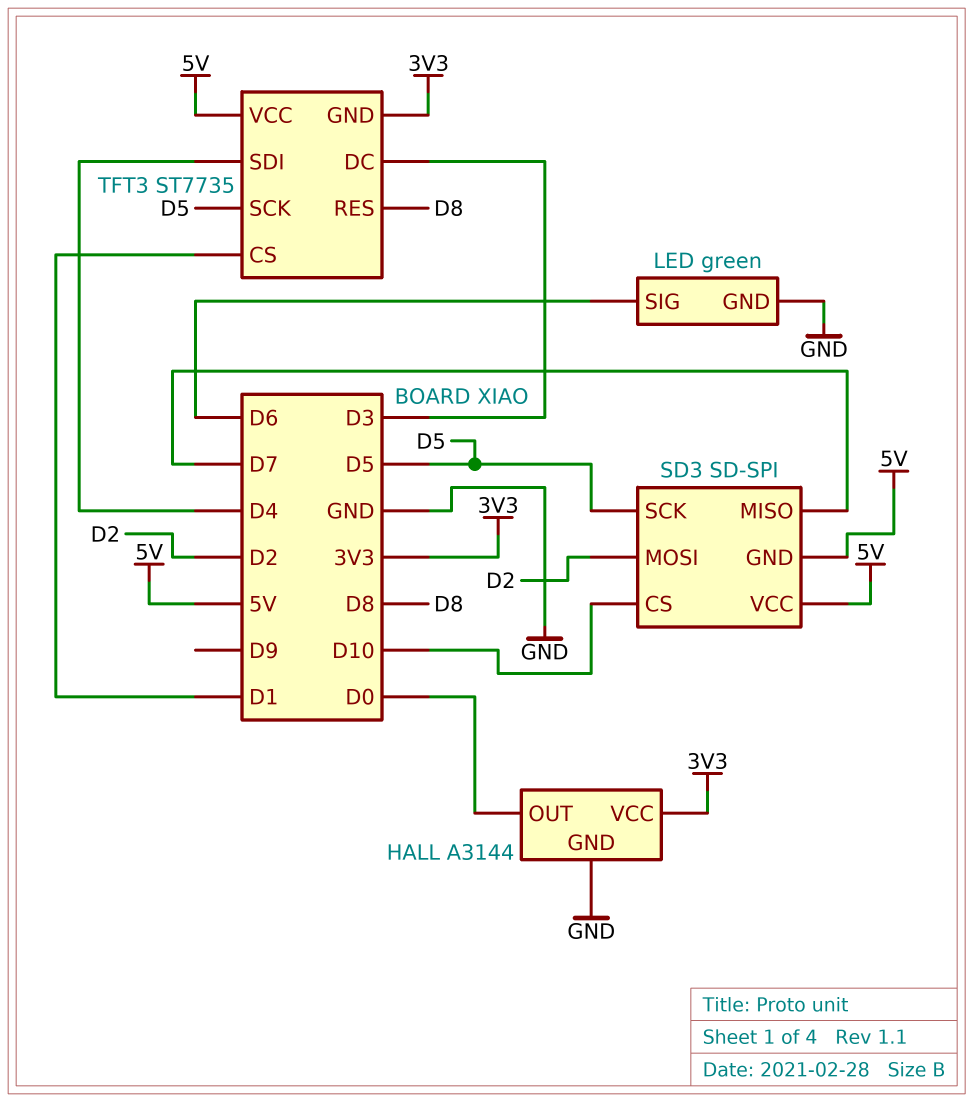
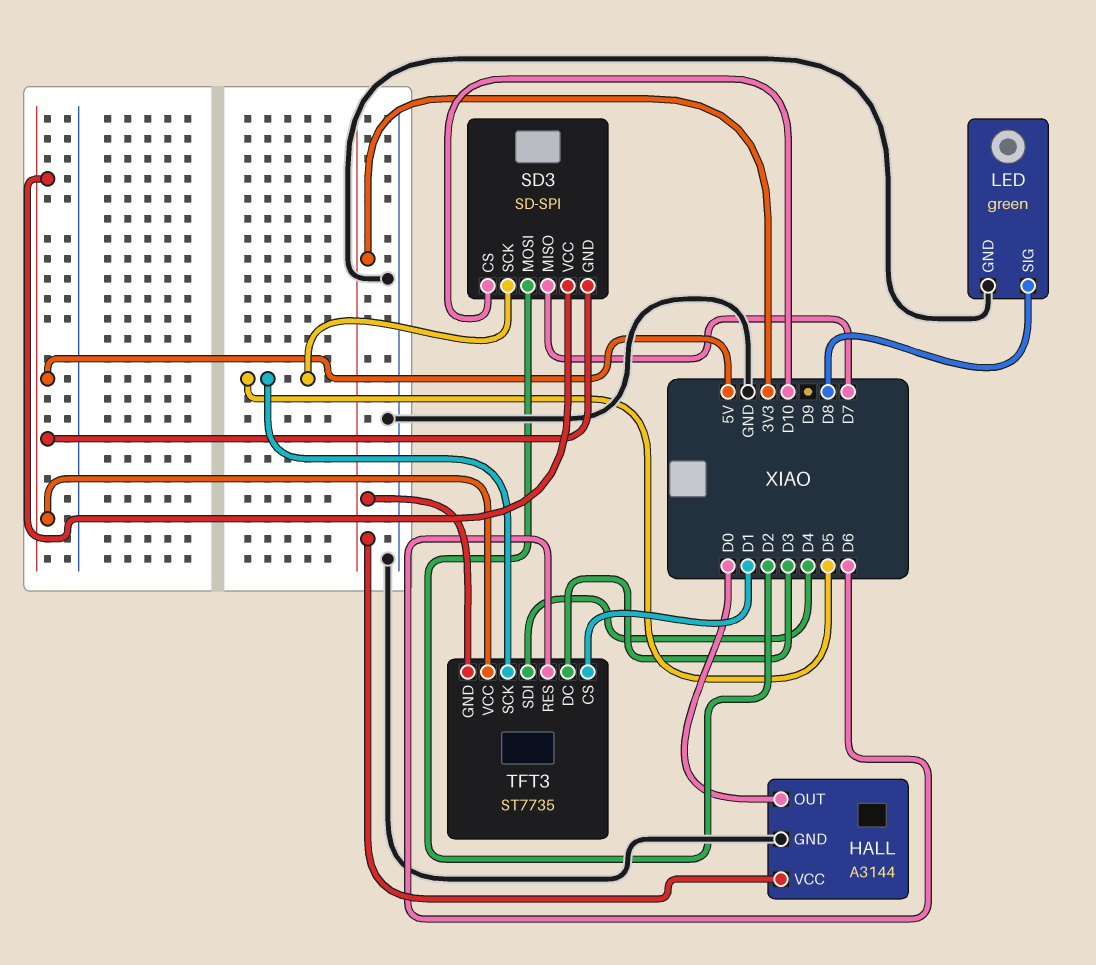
LED pin SIG: D6 -> D8
TFT3 pin RES: D8 -> D6

